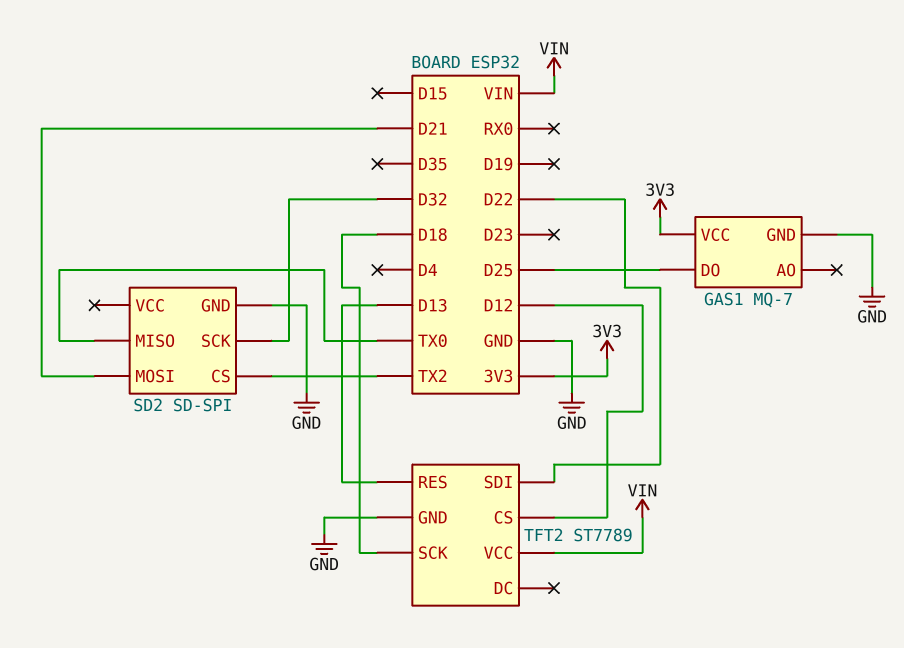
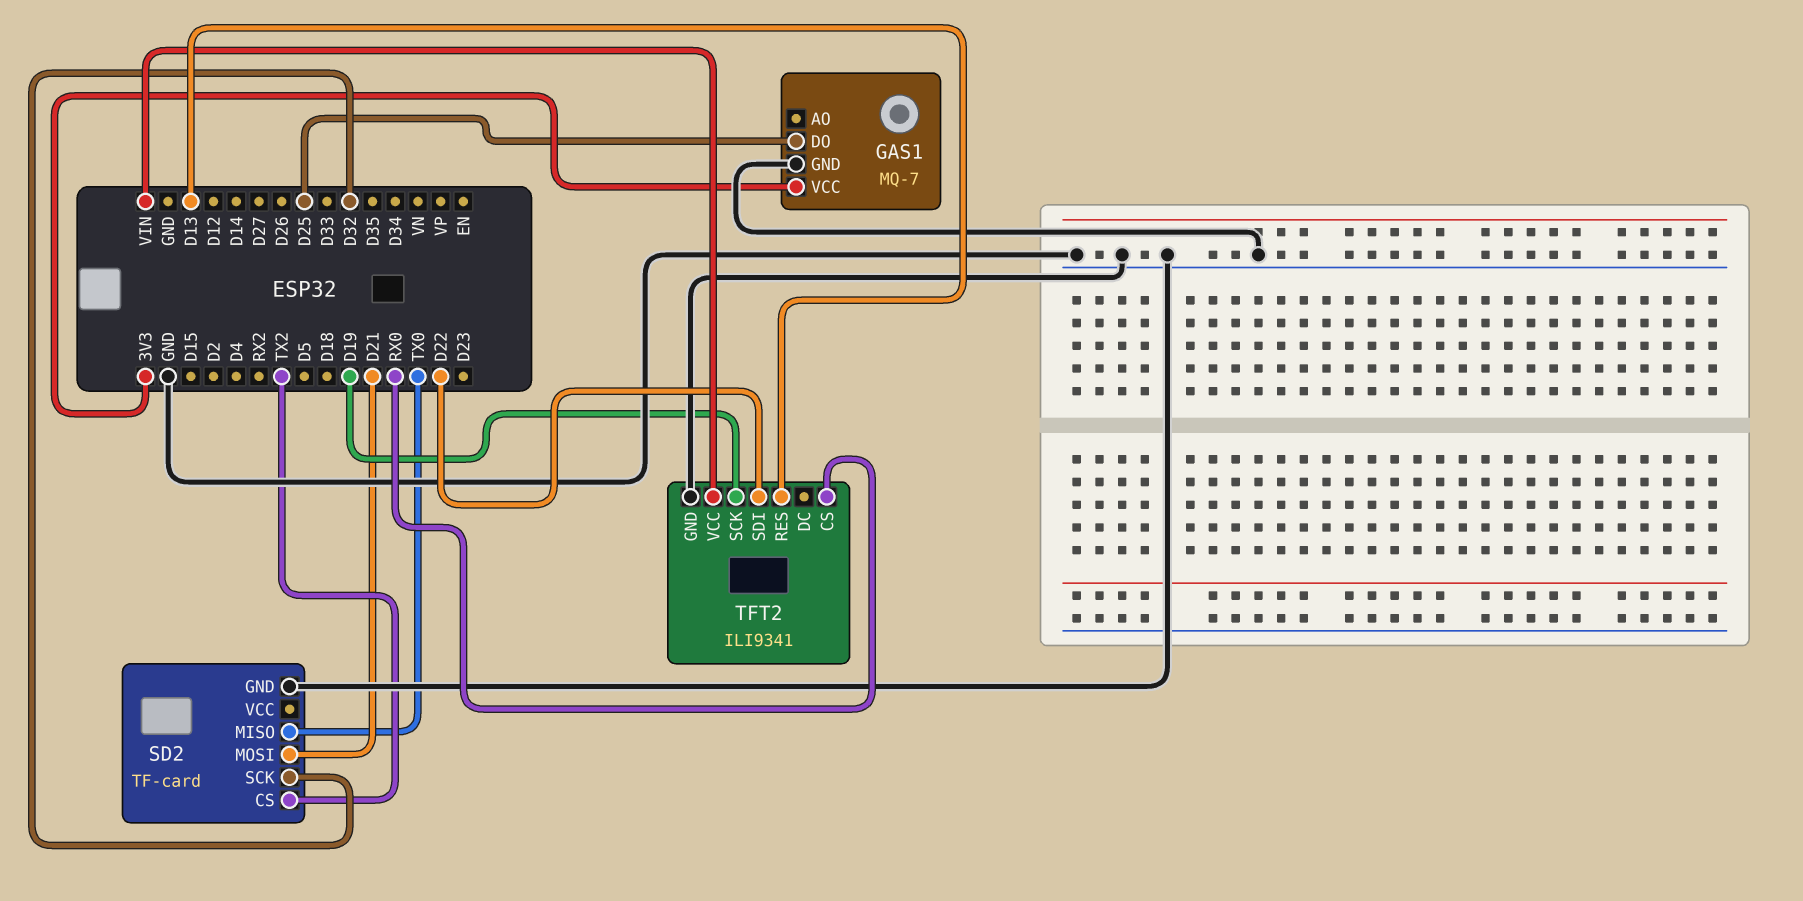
SD2: SD-SPI -> TF-card
TFT2: ST7789 -> ILI9341
TFT2 pin CS: D12 -> RX0
TFT2 pin SCK: D18 -> D19

